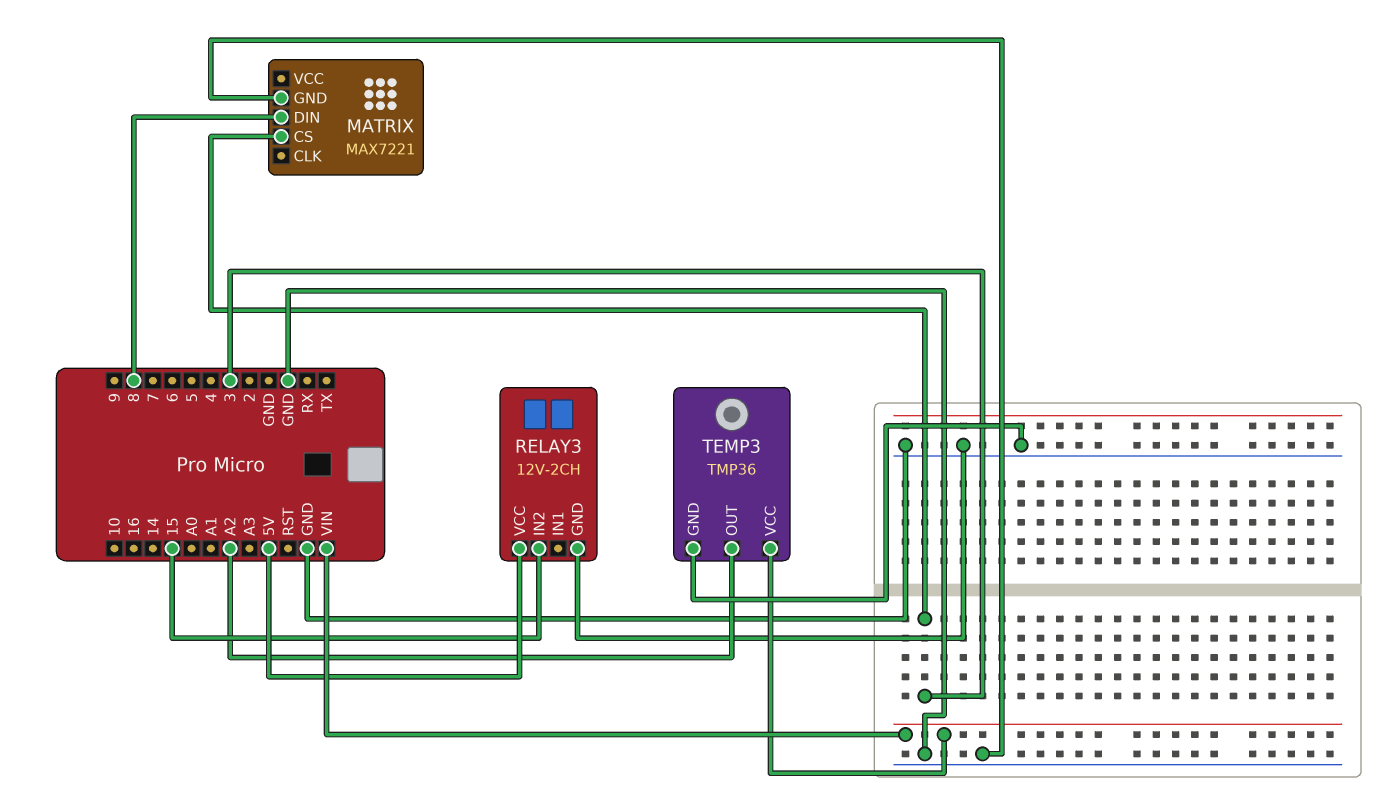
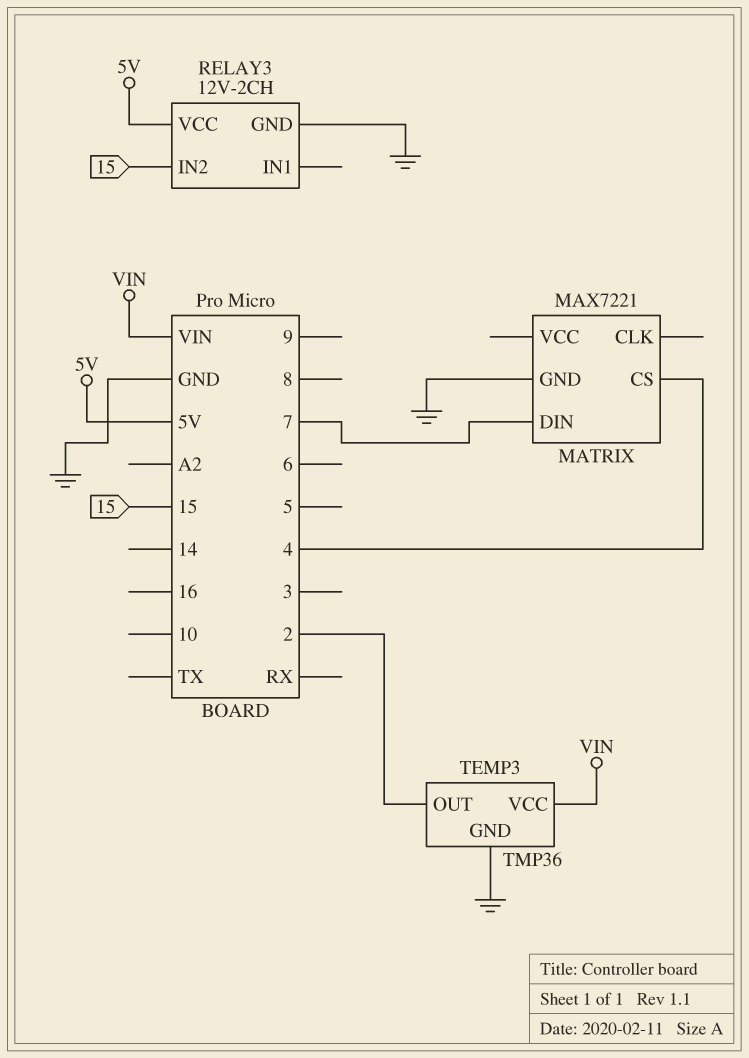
MATRIX pin CS: 3 -> 4
MATRIX pin DIN: 8 -> 7
TEMP3 pin OUT: A2 -> 2

